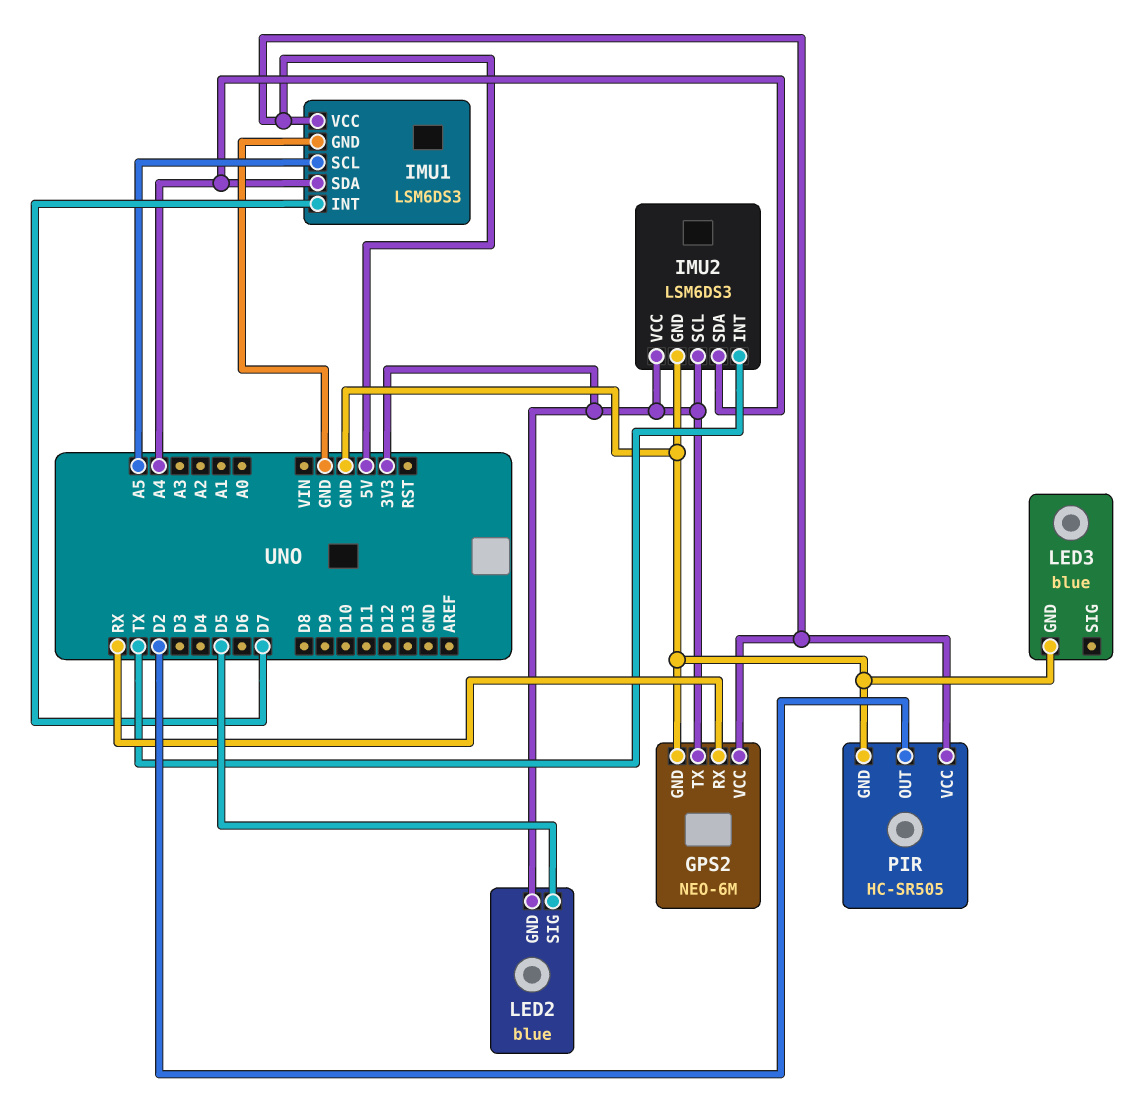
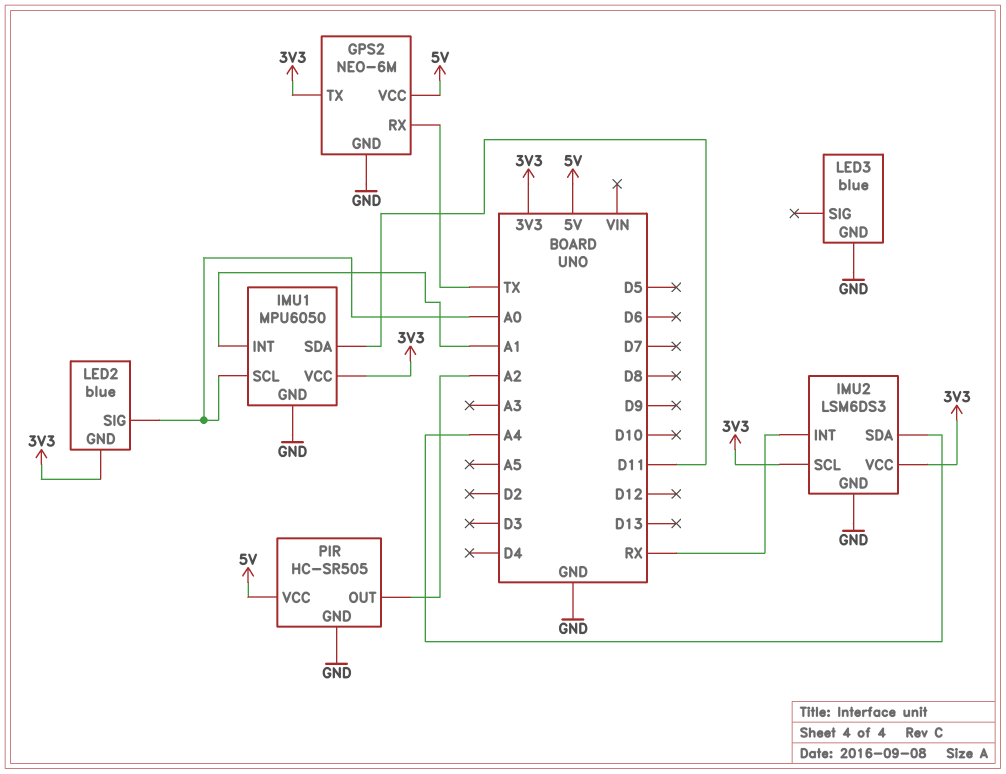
GPS2 pin RX: RX -> TX
IMU1: LSM6DS3 -> MPU6050
IMU1 pin INT: D7 -> A1
IMU1 pin SCL: A5 -> A0
IMU1 pin SDA: A4 -> D11
IMU1 pin VCC: 5V -> 3V3
IMU2 pin INT: TX -> RX
LED2 pin SIG: D5 -> A0
PIR pin OUT: D2 -> A2

